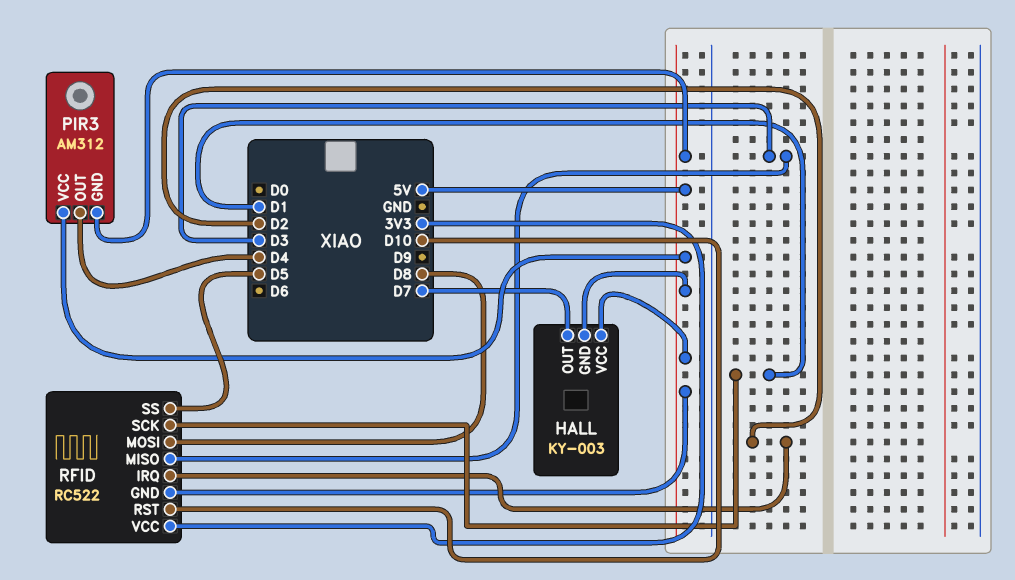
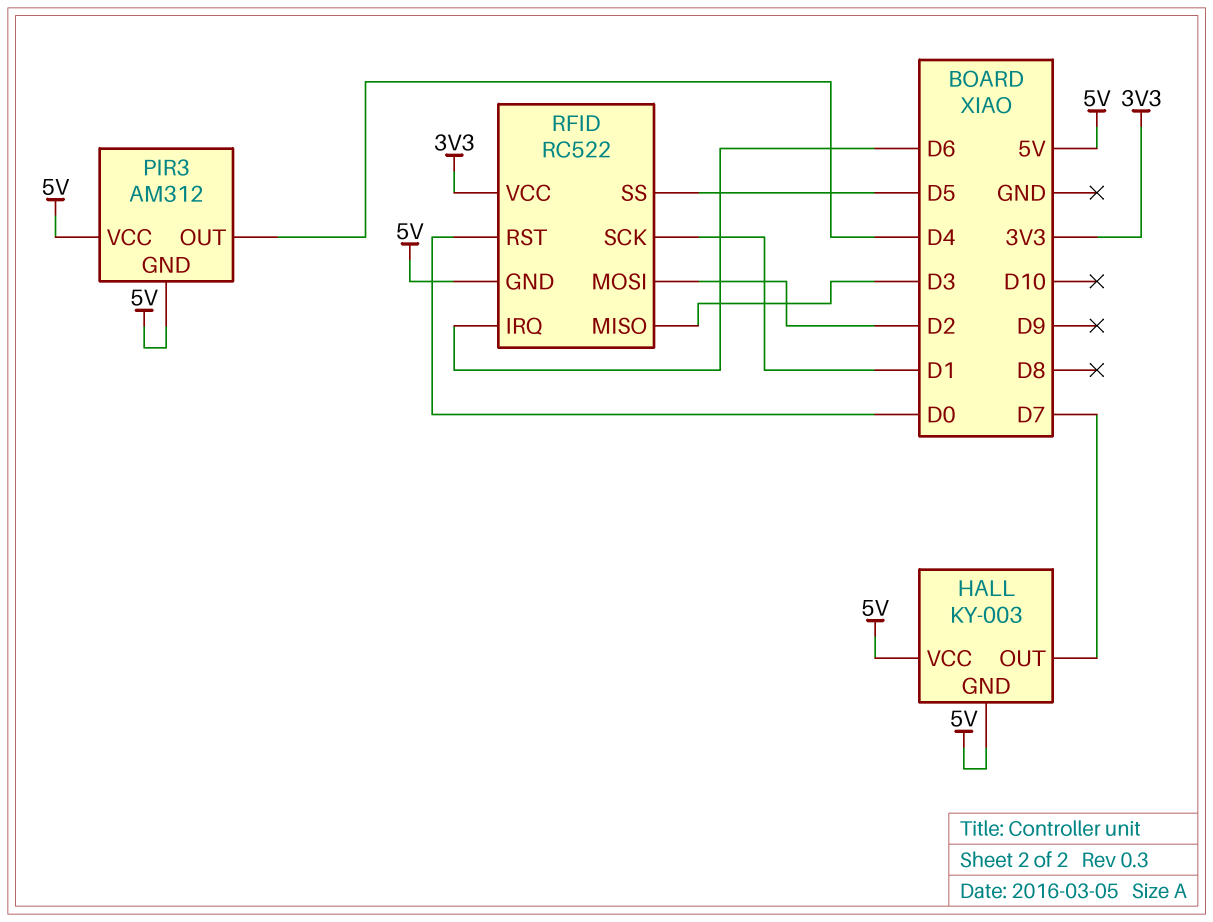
RFID pin IRQ: D2 -> D6
RFID pin MOSI: D8 -> D2
RFID pin RST: D10 -> D0

